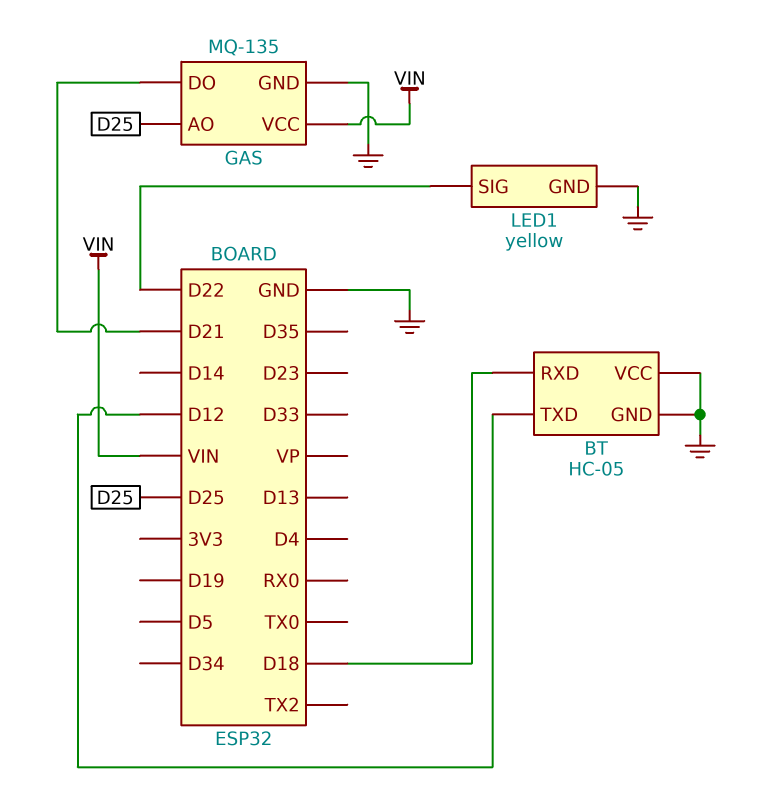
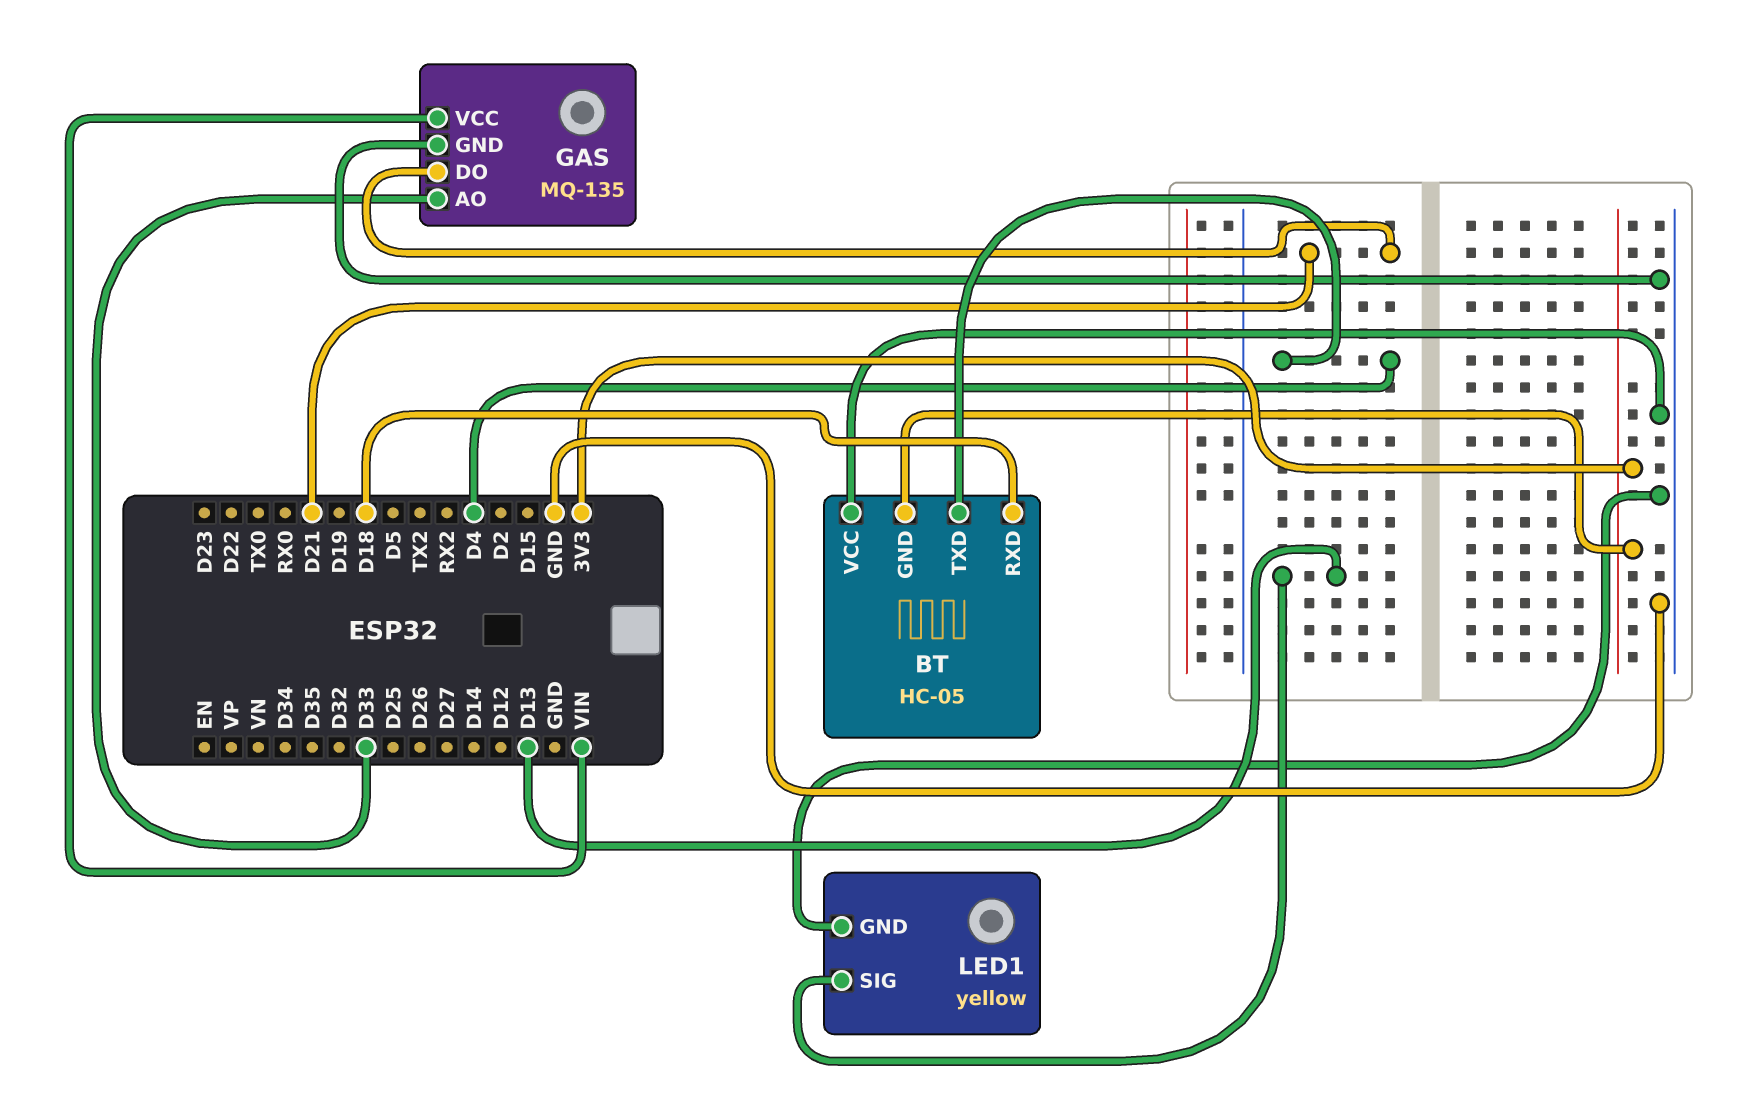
BT pin GND: GND -> 3V3
BT pin TXD: D12 -> D4
GAS pin AO: D25 -> D33
LED1 pin SIG: D22 -> D13

